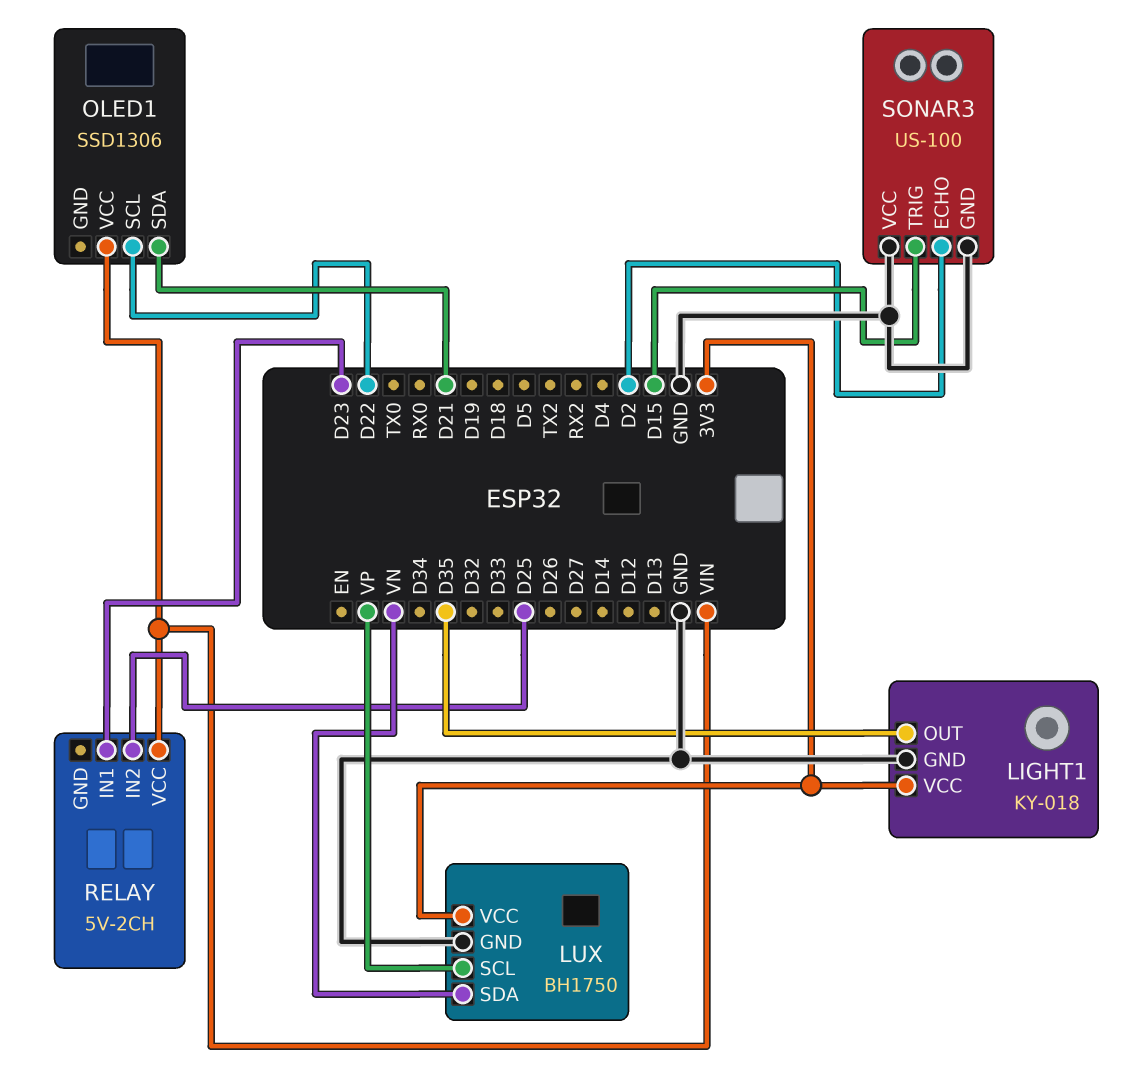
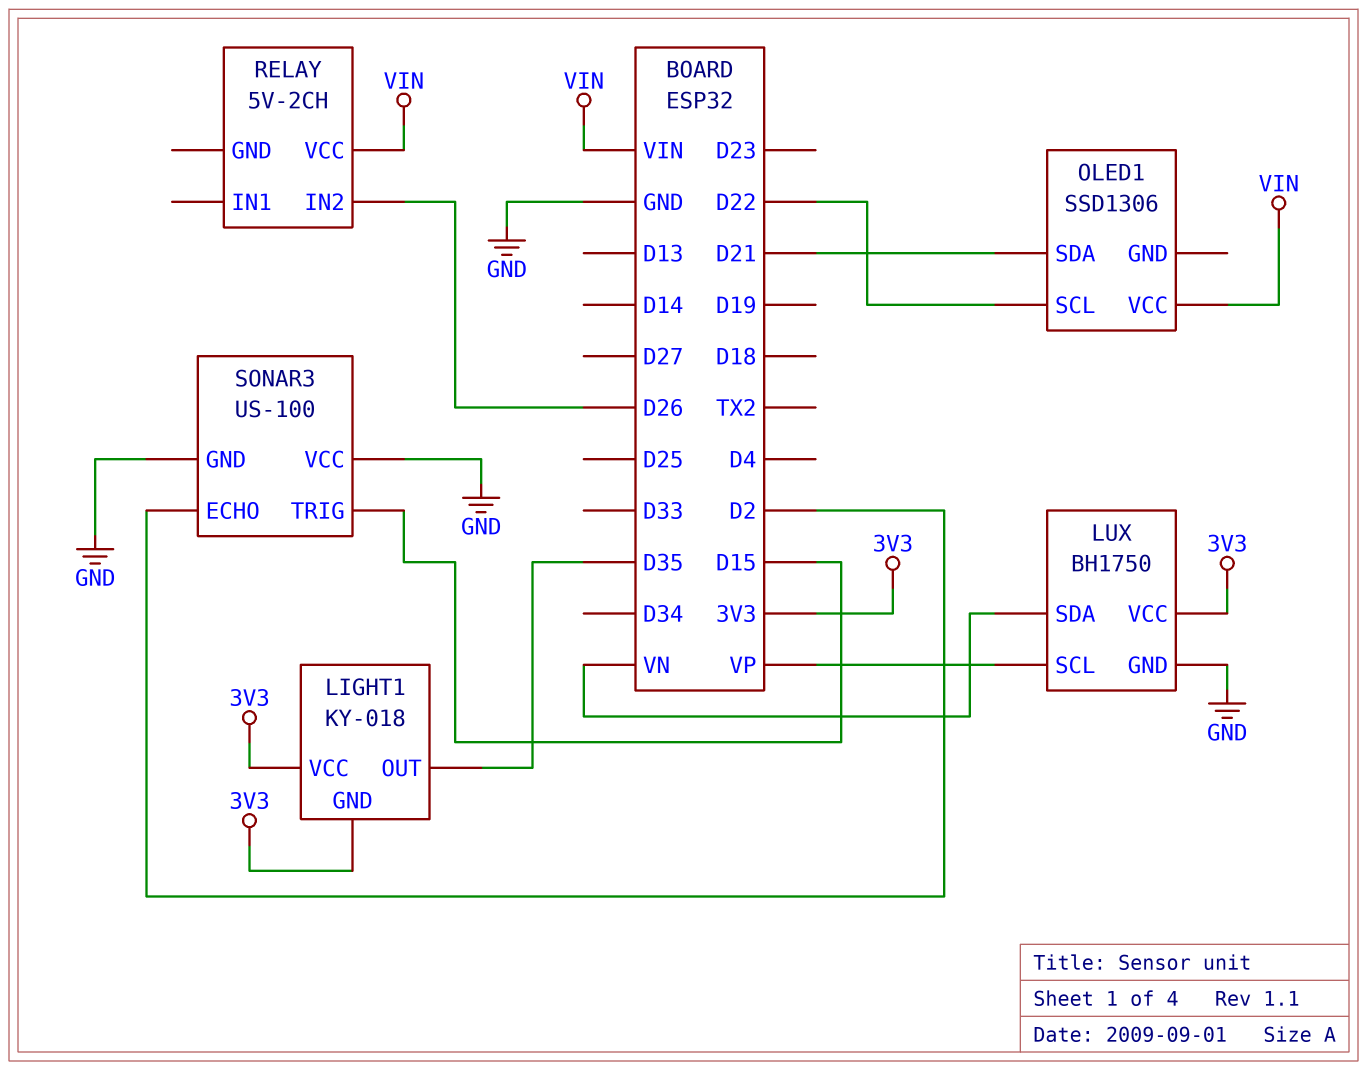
LIGHT1 pin GND: GND -> 3V3
RELAY pin IN1: D23 -> none
RELAY pin IN2: D25 -> D26

